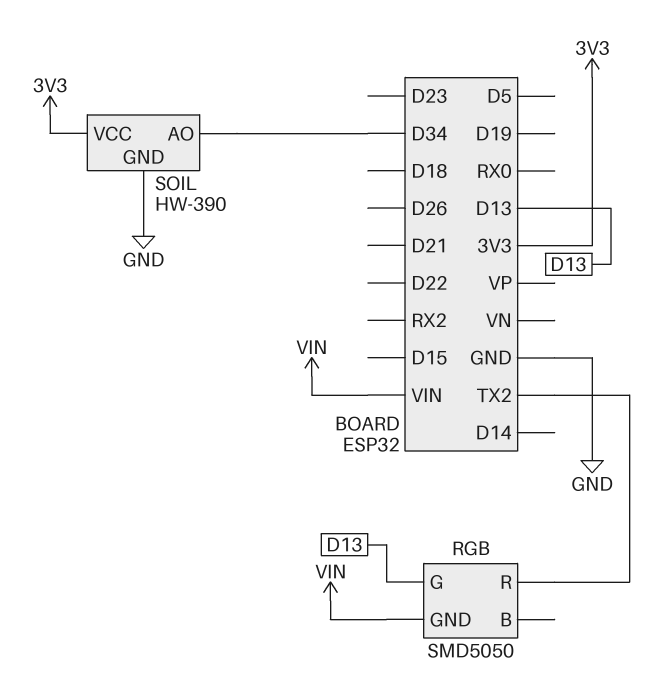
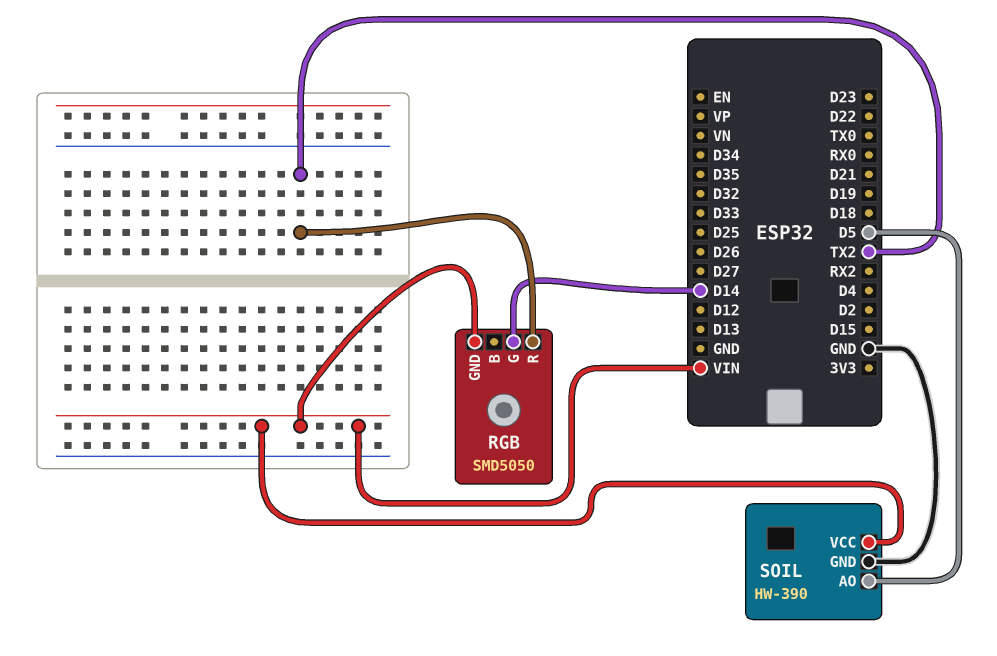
RGB pin G: D13 -> D14
SOIL pin AO: D34 -> D5
SOIL pin VCC: 3V3 -> VIN

